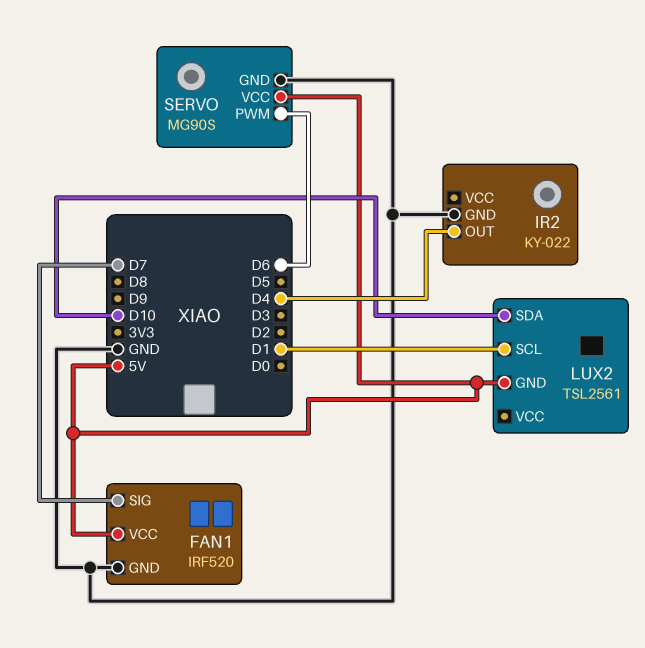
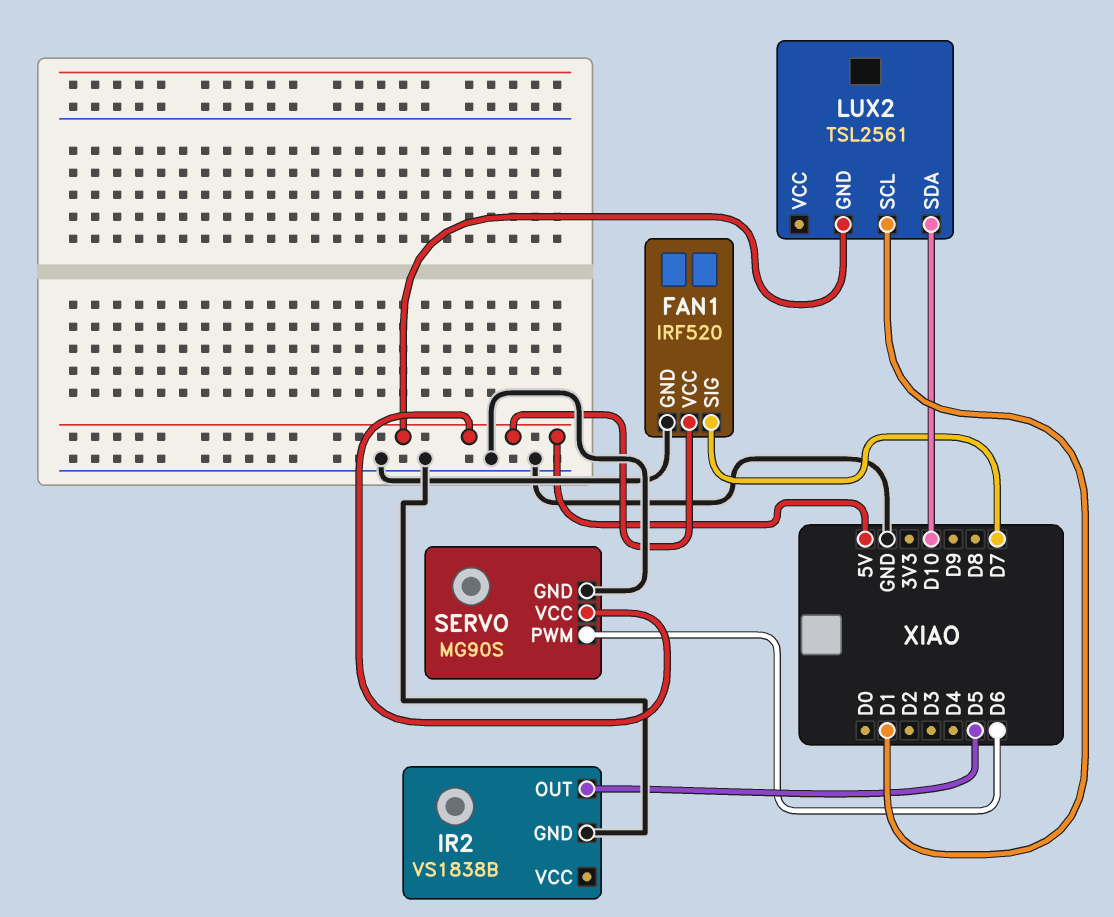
IR2: KY-022 -> VS1838B
IR2 pin OUT: D4 -> D5

